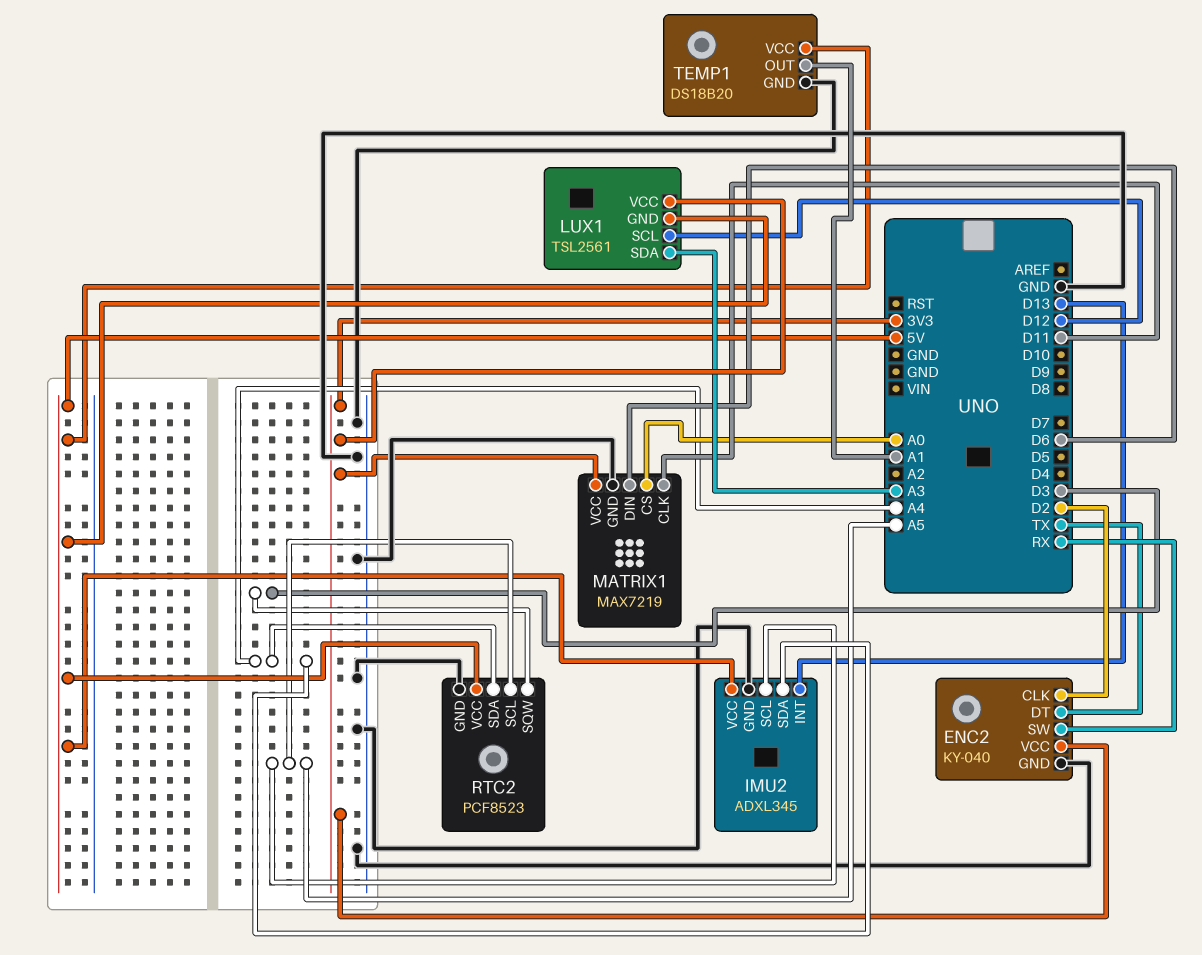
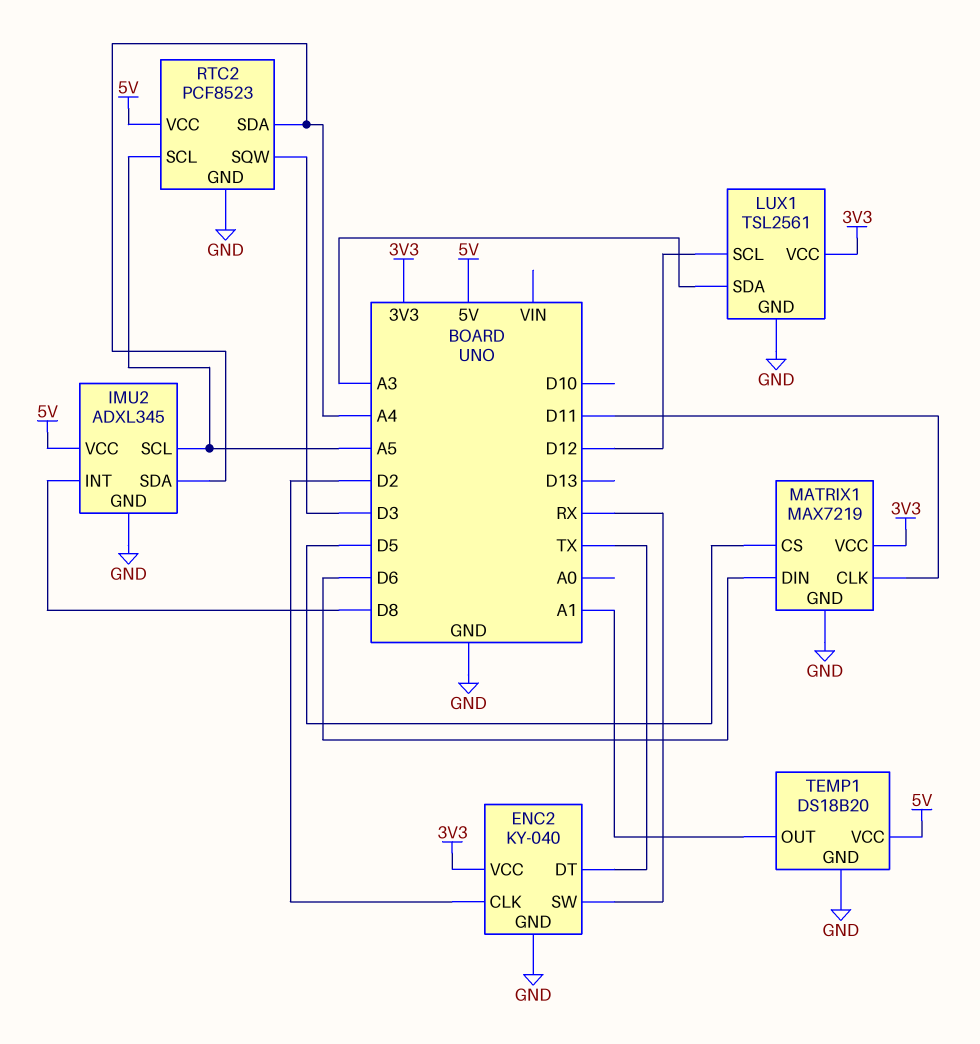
IMU2 pin INT: D13 -> D8
LUX1 pin GND: 5V -> GND
MATRIX1 pin CS: A0 -> D5

